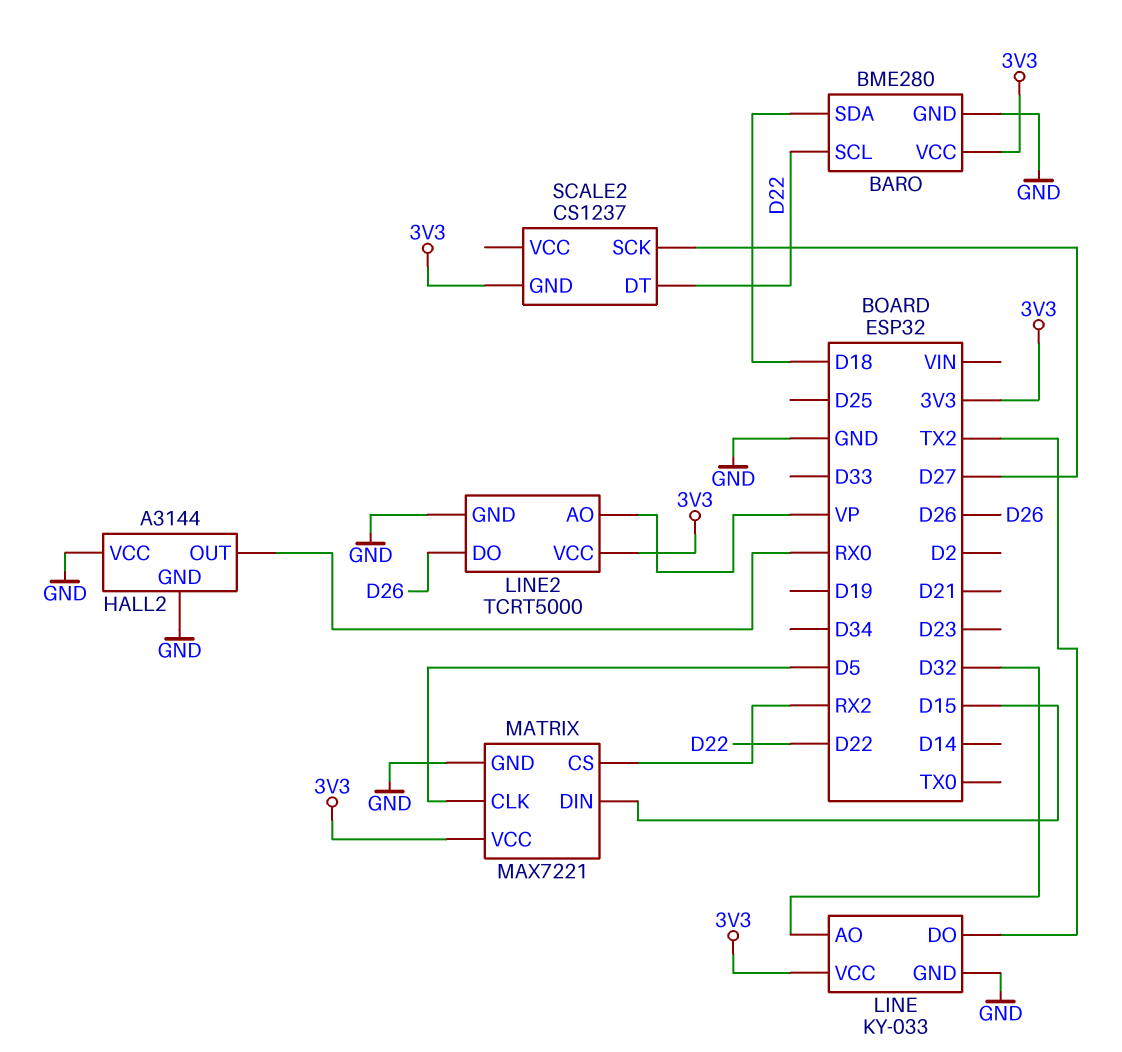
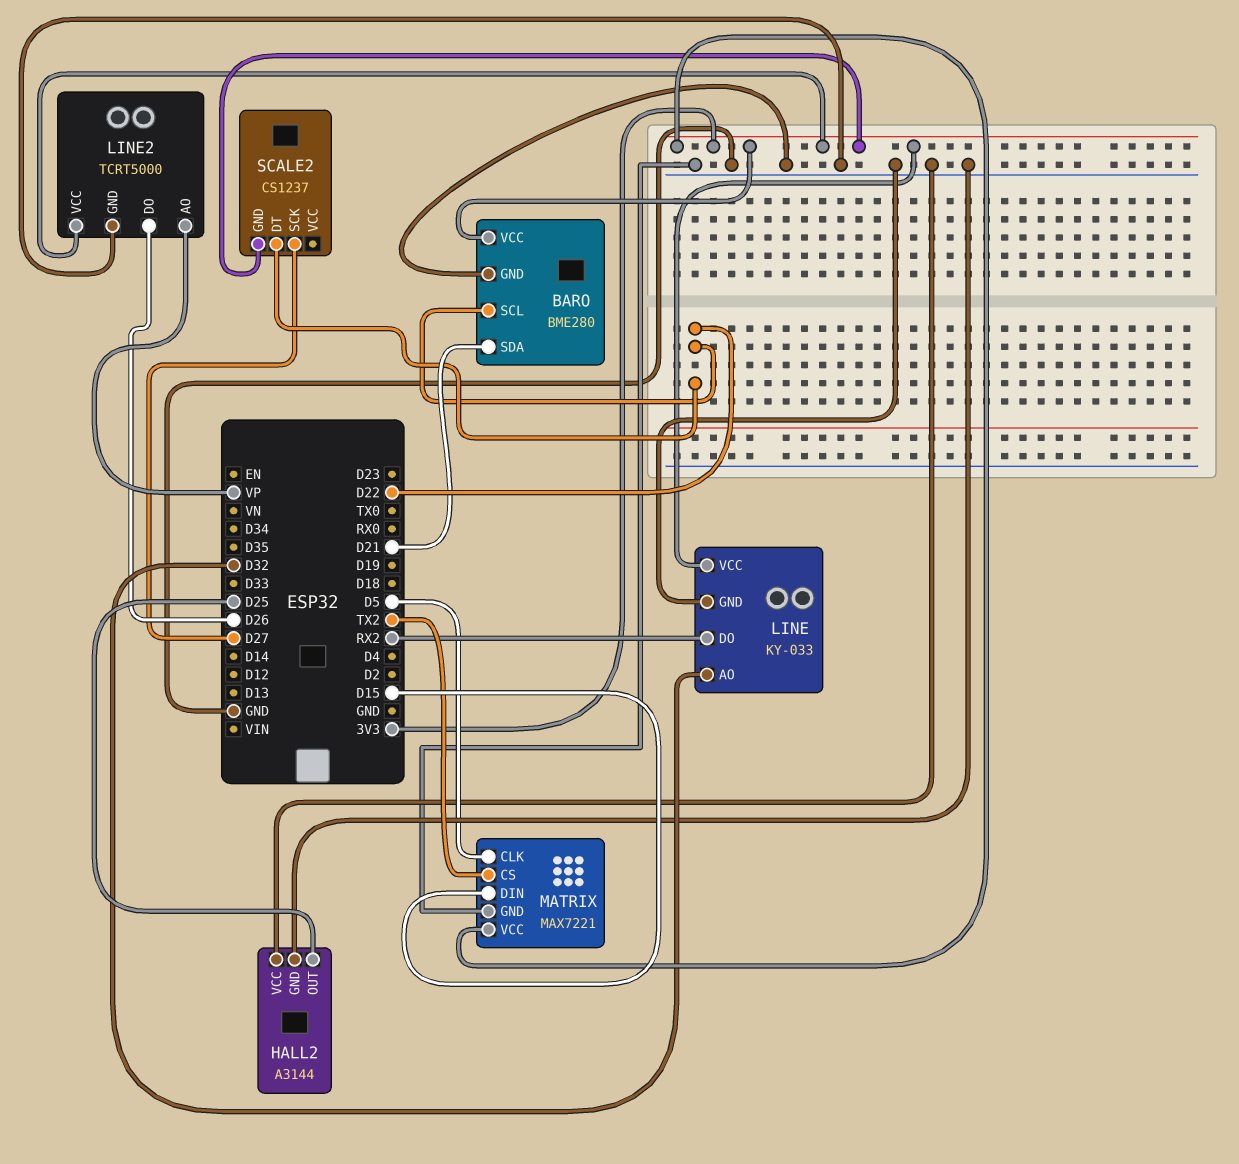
BARO pin SDA: D18 -> D21
HALL2 pin OUT: RX0 -> D25
LINE pin DO: TX2 -> RX2
MATRIX pin CS: RX2 -> TX2

